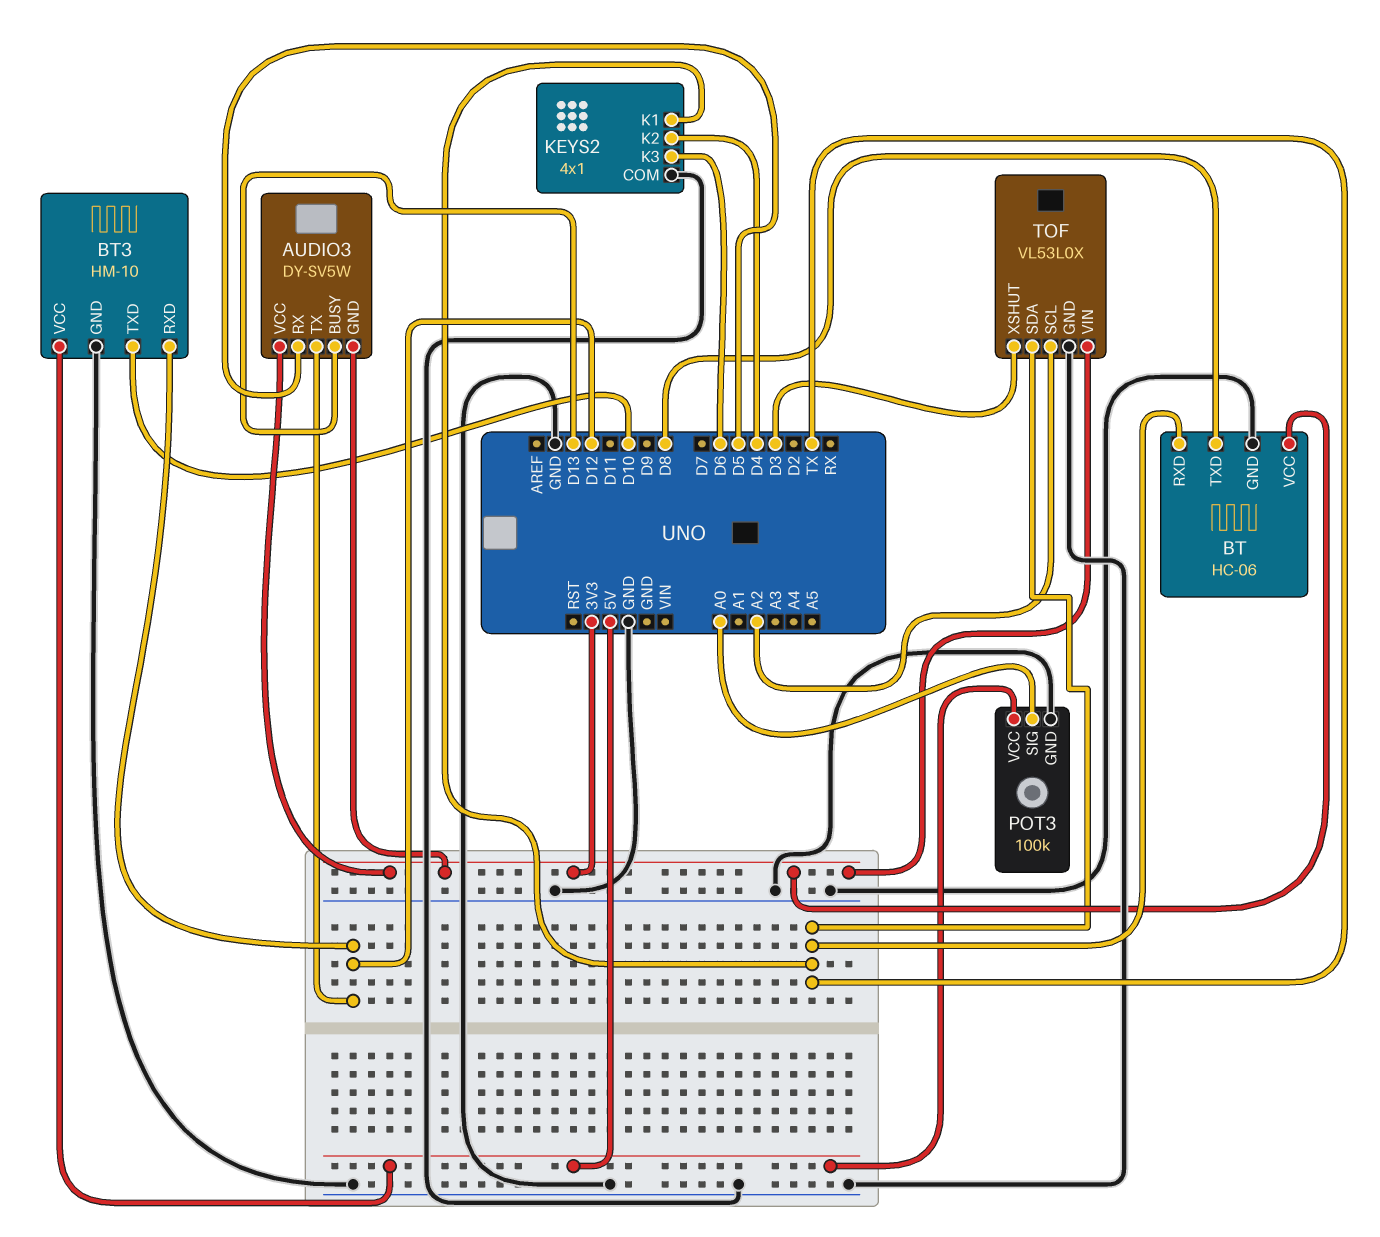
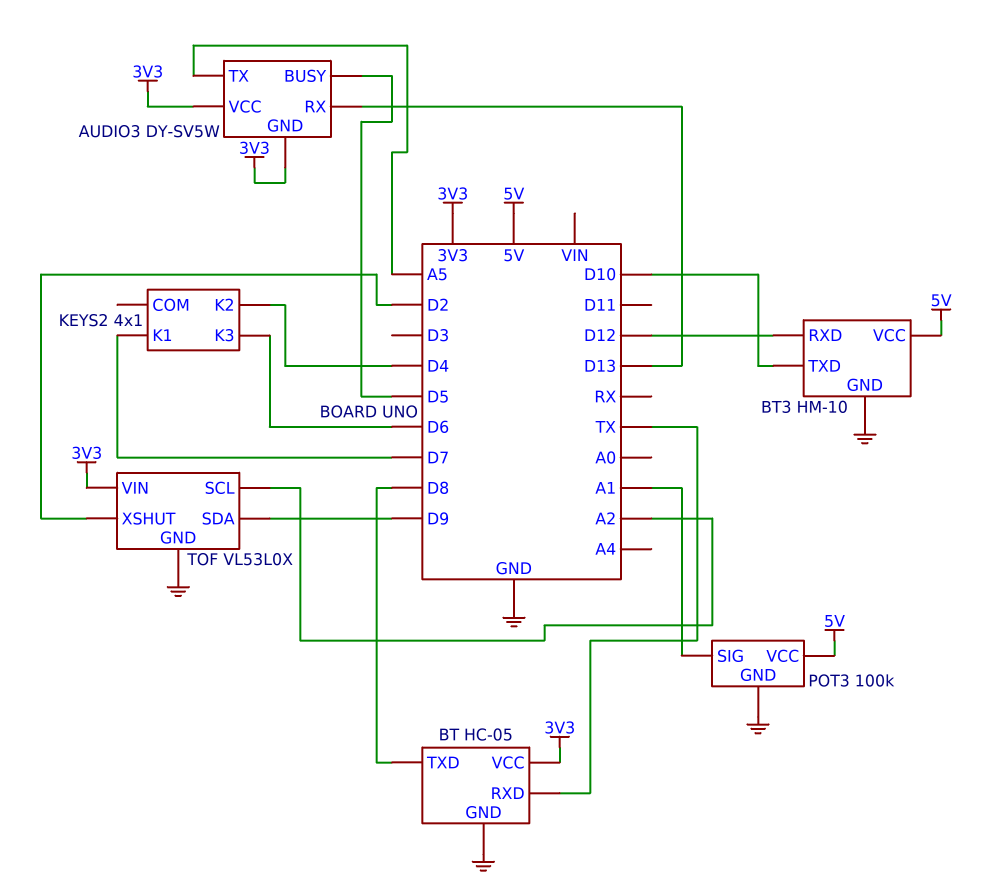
AUDIO3 pin BUSY: D13 -> D5
AUDIO3 pin RX: D5 -> D13
AUDIO3 pin TX: D12 -> A5
BT: HC-06 -> HC-05
KEYS2 pin COM: GND -> none
KEYS2 pin K1: TX -> D7
POT3 pin SIG: A0 -> A1
TOF pin SDA: TX -> D9
TOF pin XSHUT: D3 -> D2

